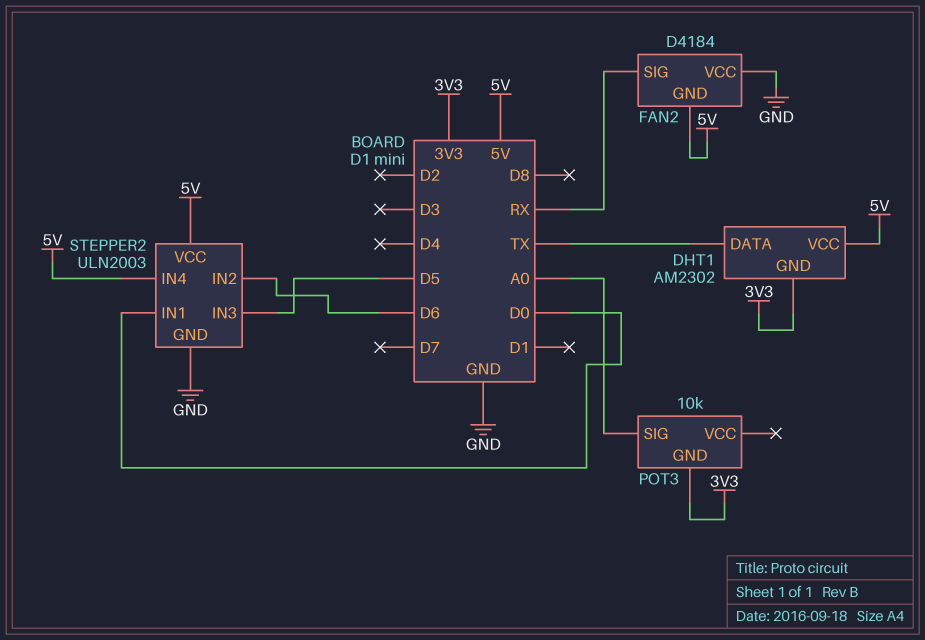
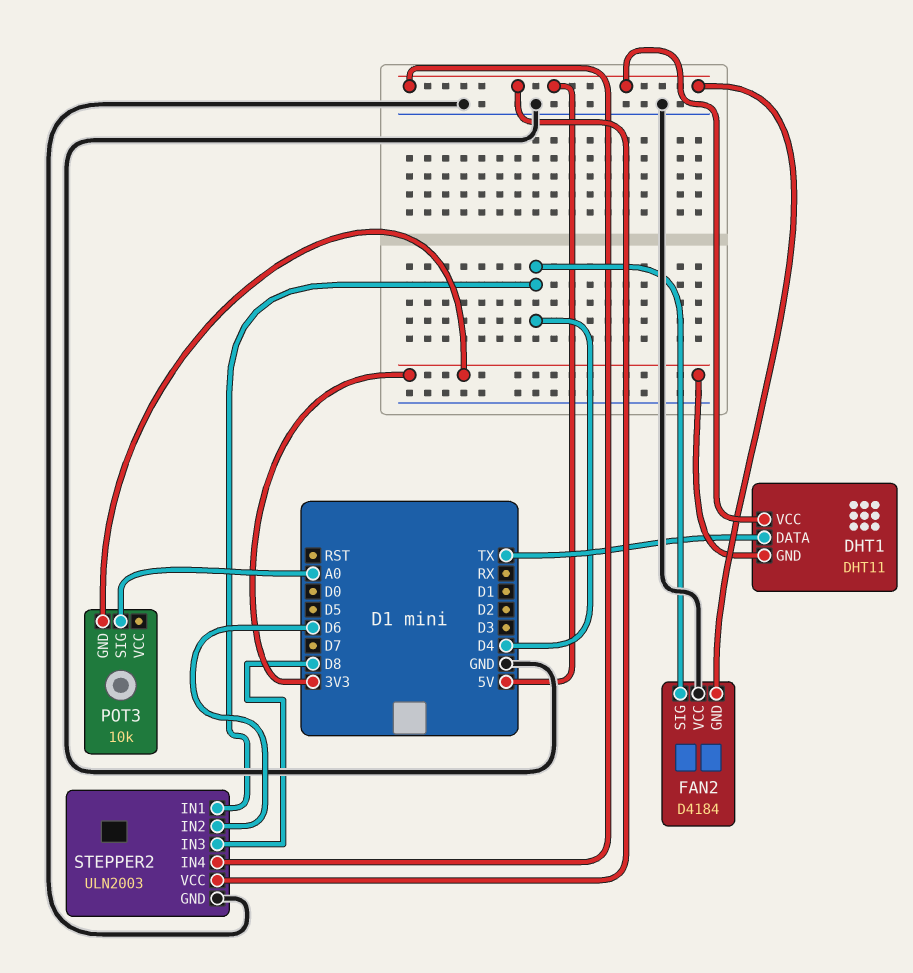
DHT1: AM2302 -> DHT11
FAN2 pin SIG: RX -> D4
STEPPER2 pin IN1: D0 -> D4
STEPPER2 pin IN3: D5 -> D8

